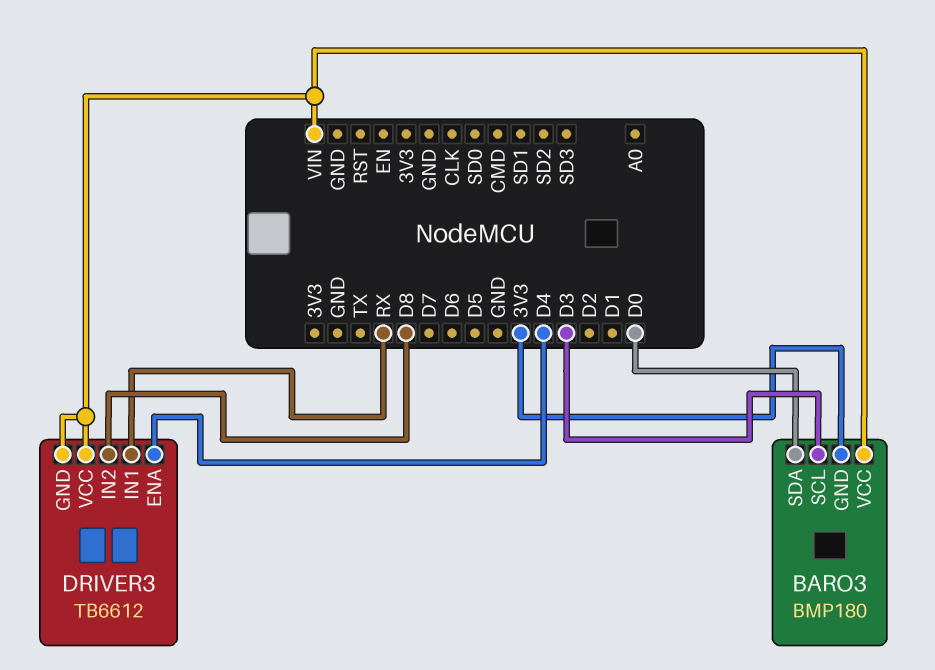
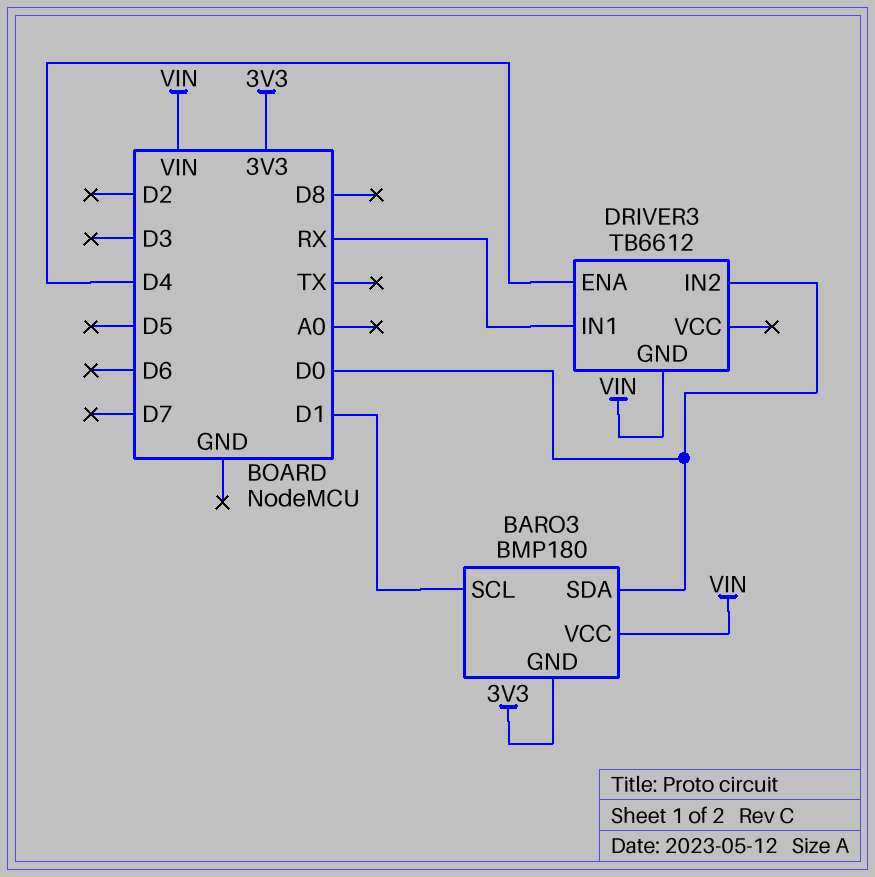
BARO3 pin SCL: D3 -> D1
DRIVER3 pin IN2: D8 -> D0
DRIVER3 pin VCC: VIN -> none

